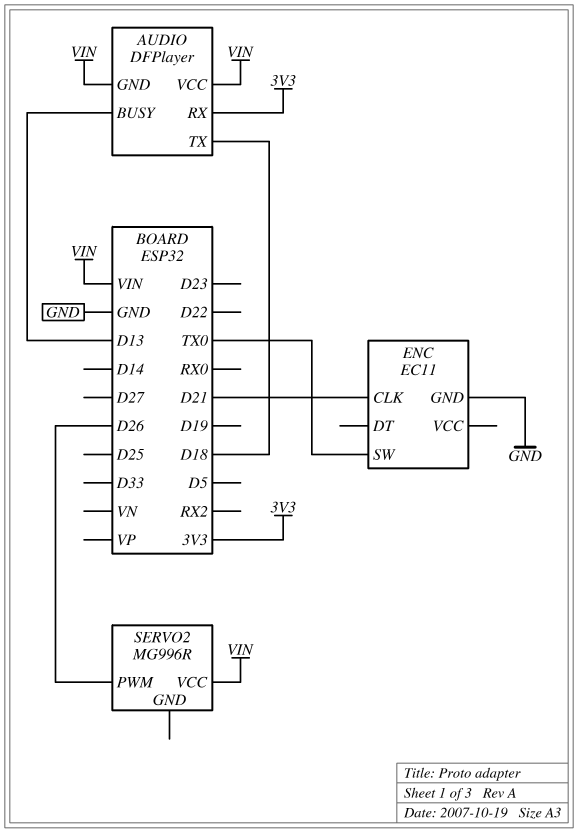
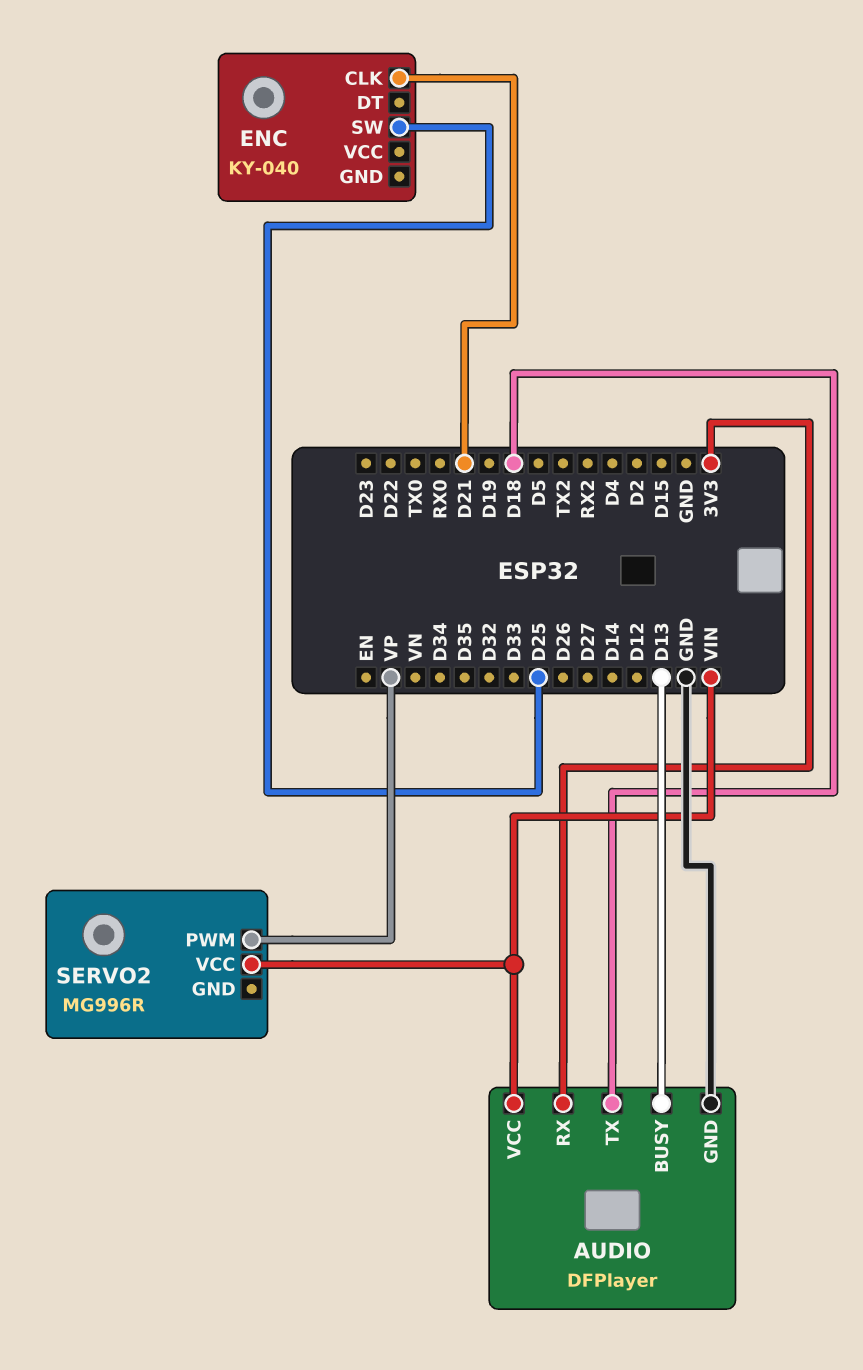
AUDIO pin GND: VIN -> GND
ENC: EC11 -> KY-040
ENC pin GND: GND -> none
ENC pin SW: TX0 -> D25
SERVO2 pin PWM: D26 -> VP

